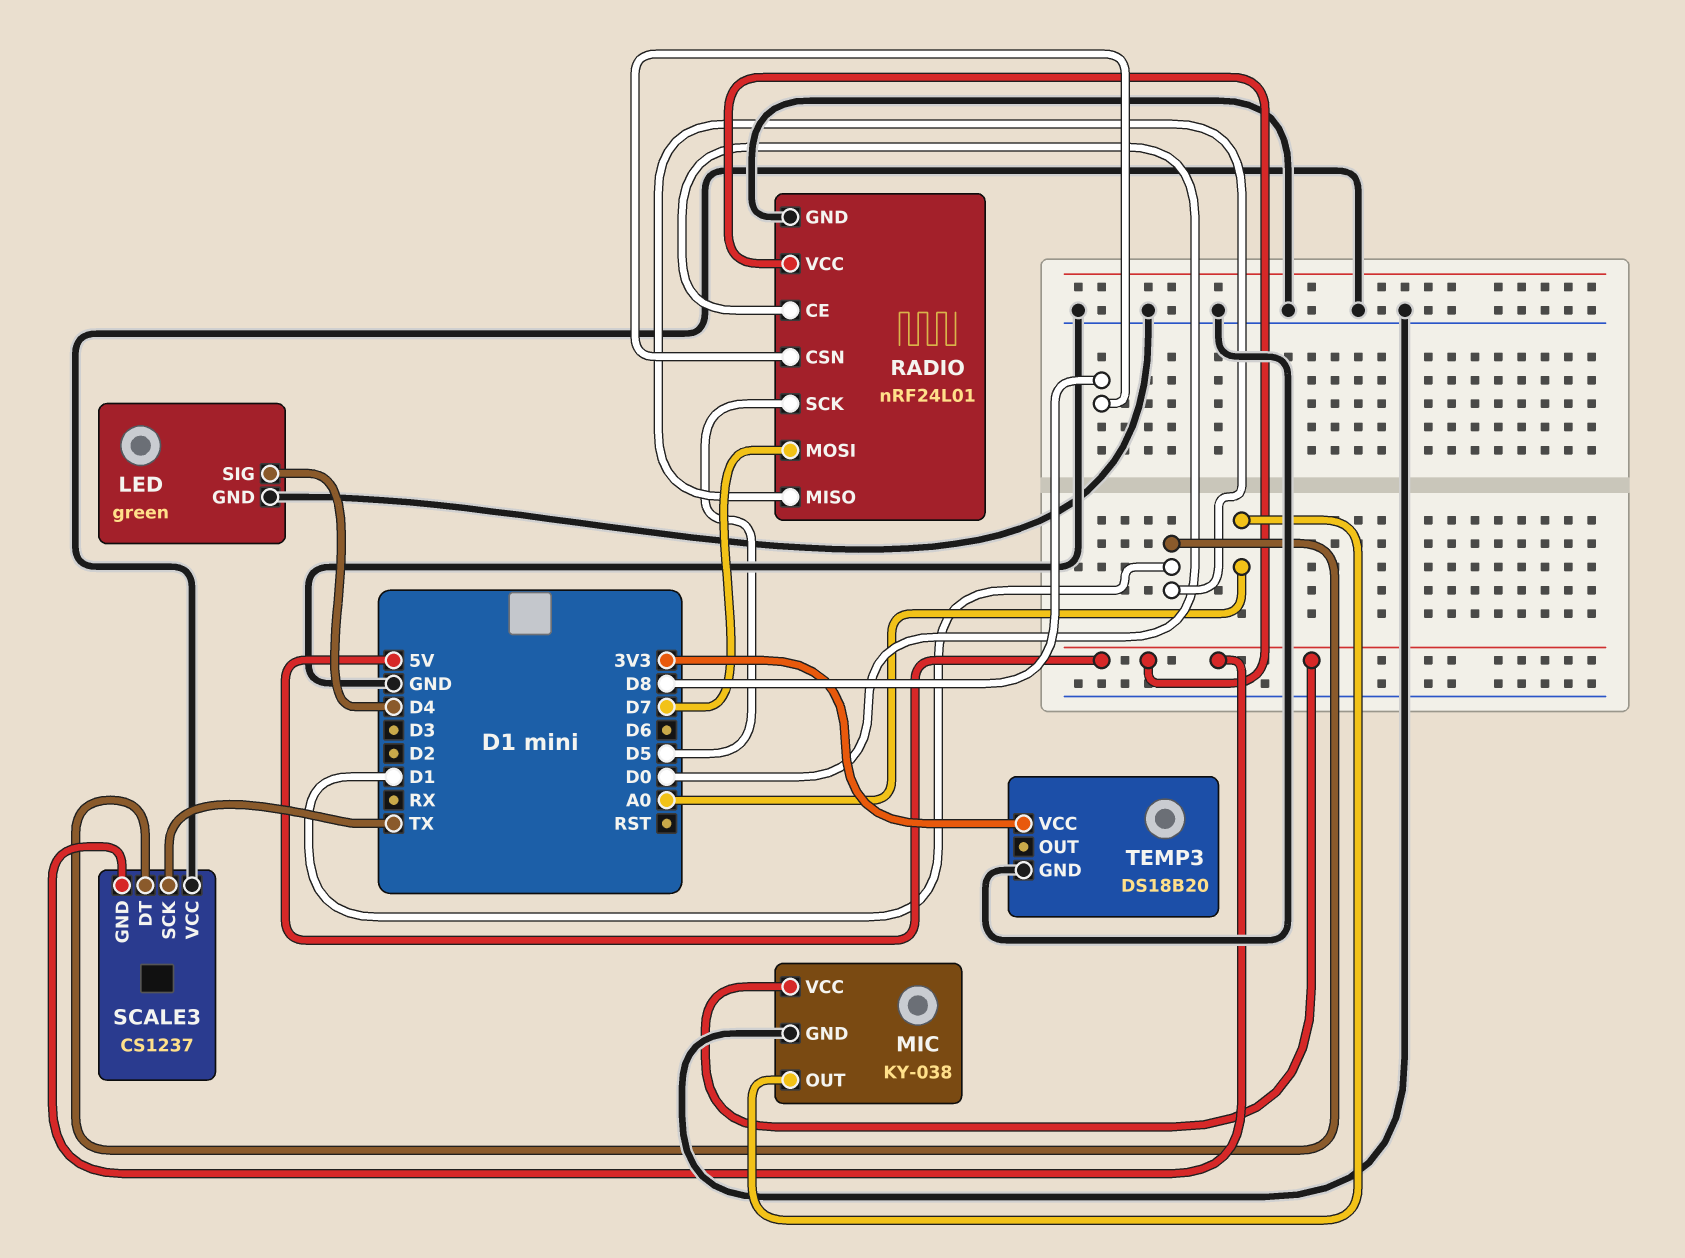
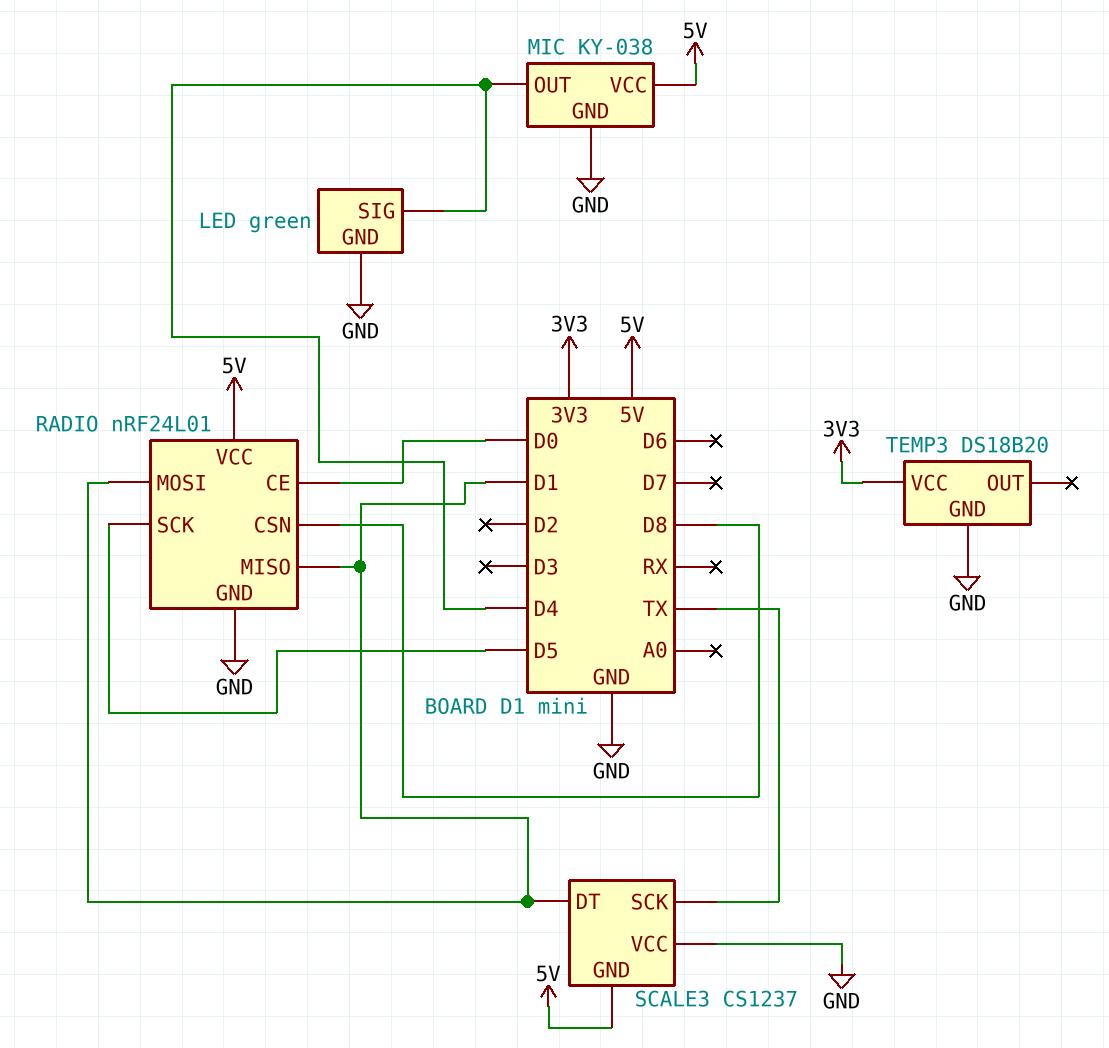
MIC pin OUT: A0 -> D4
RADIO pin MOSI: D7 -> D1

